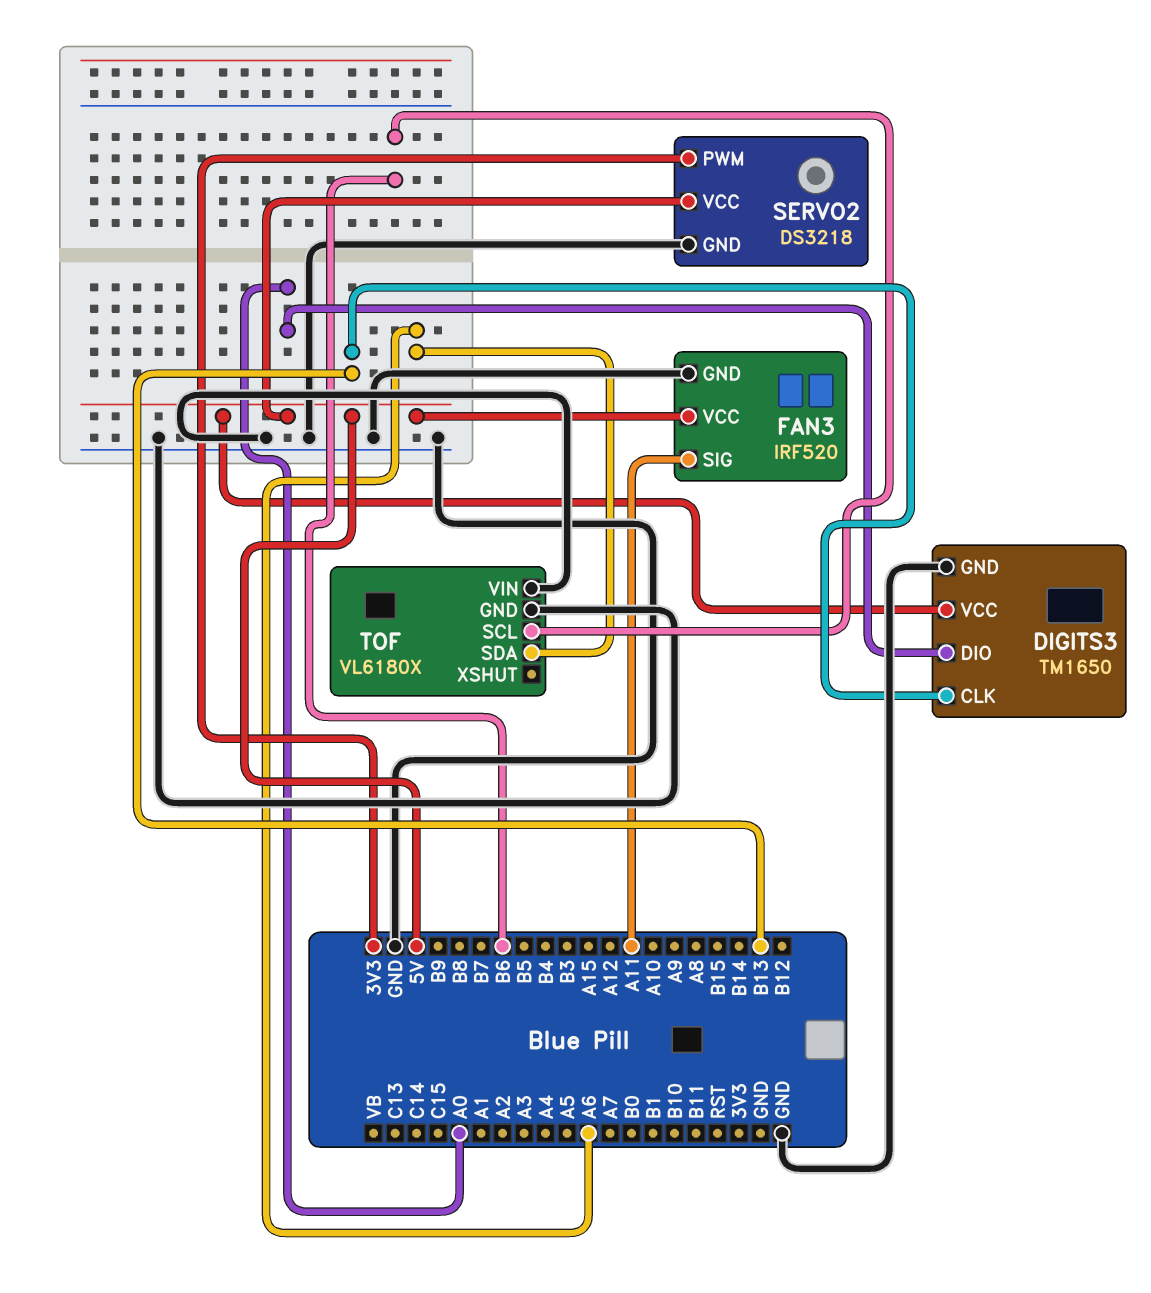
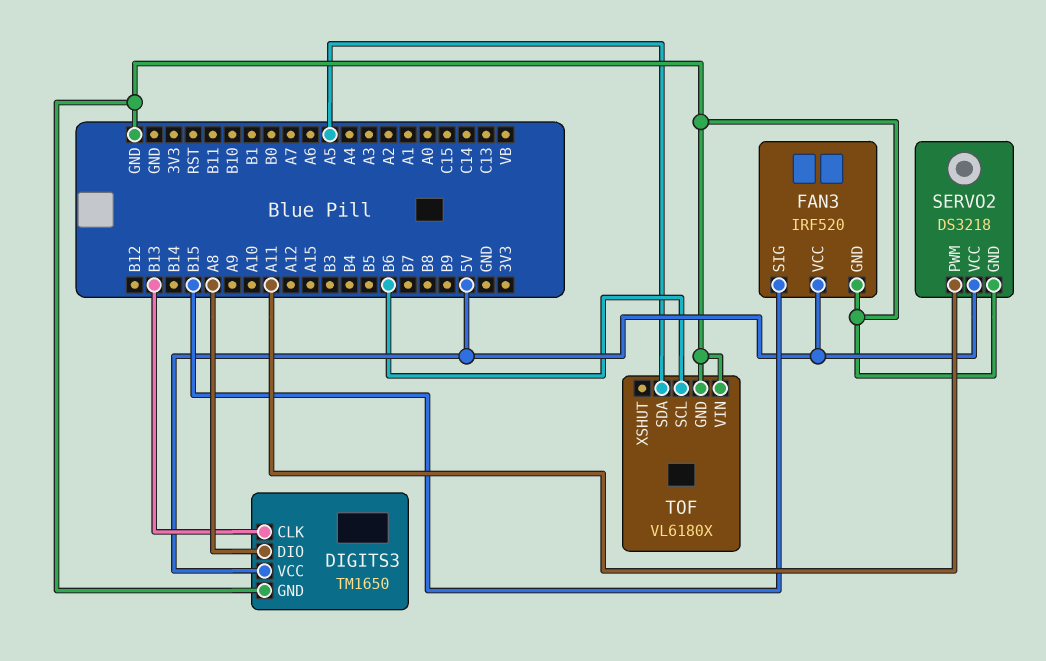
DIGITS3 pin DIO: A0 -> A8
FAN3 pin SIG: A11 -> B15
SERVO2 pin PWM: 3V3 -> A11
TOF pin SDA: A6 -> A5

